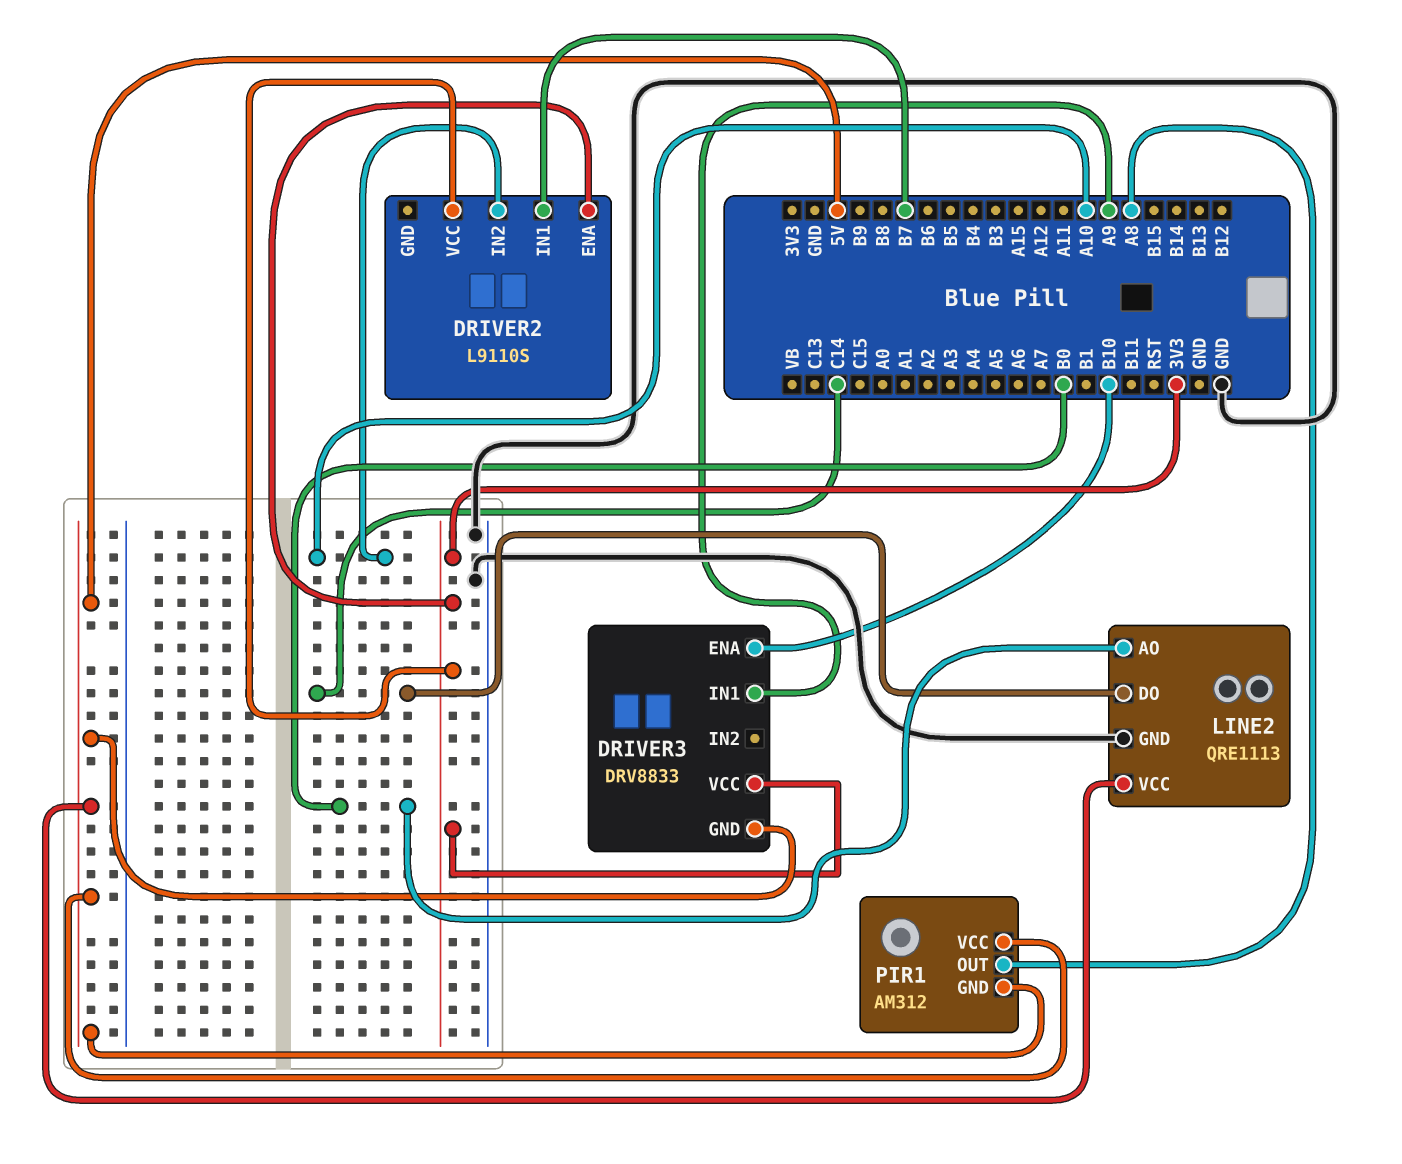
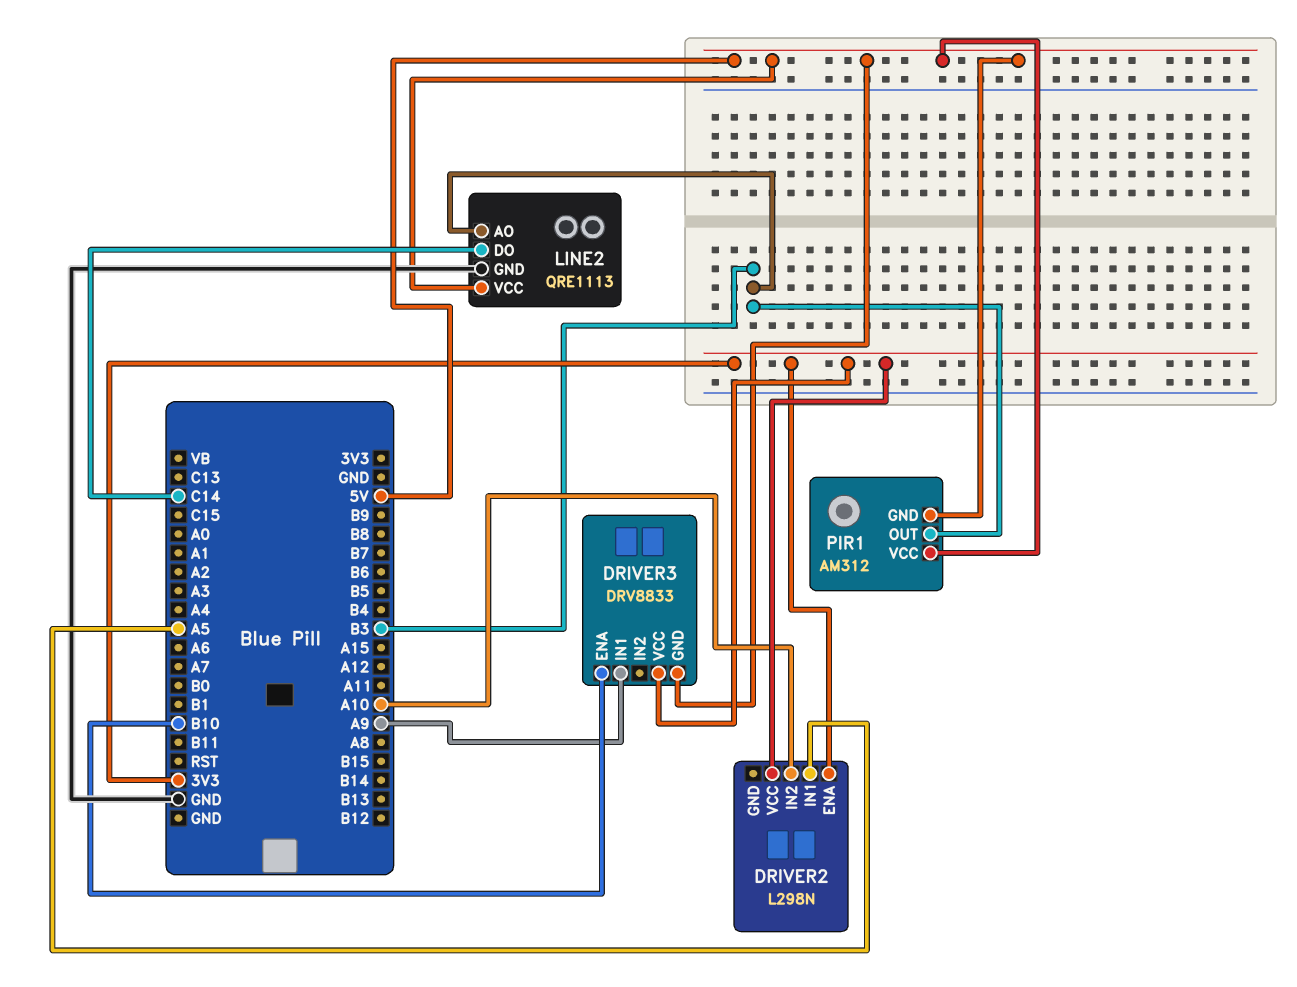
DRIVER2: L9110S -> L298N
DRIVER2 pin IN1: B7 -> A5
LINE2 pin AO: B0 -> B3
PIR1 pin OUT: A8 -> B3

